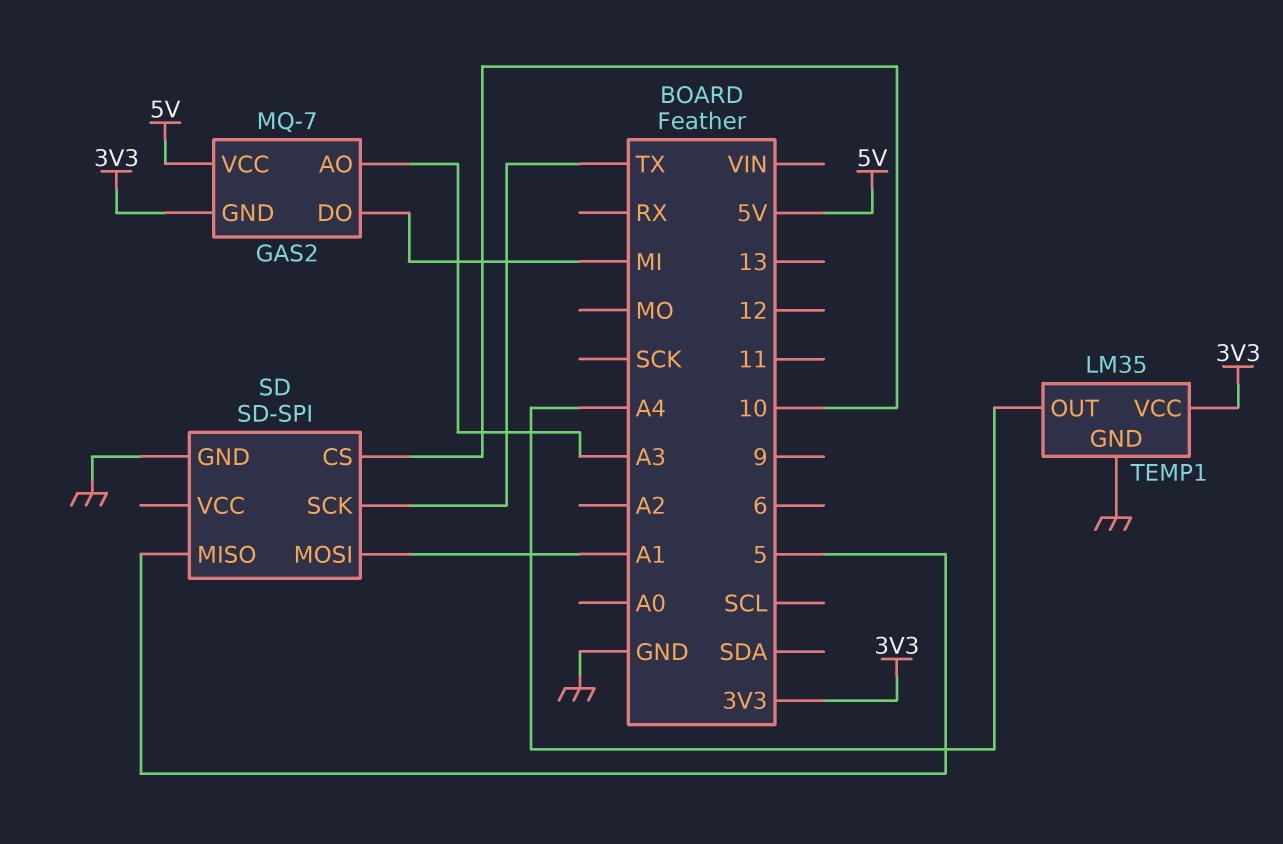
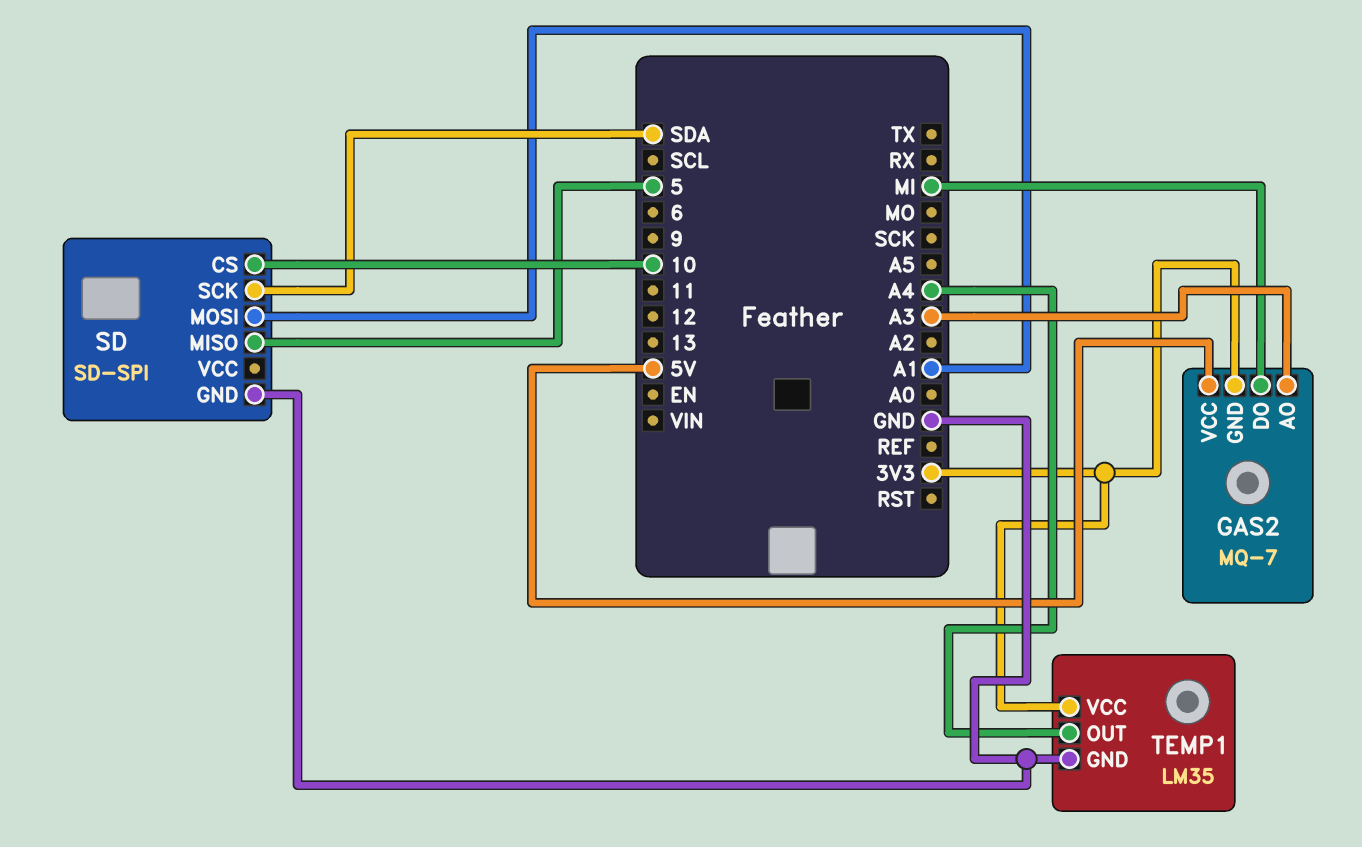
SD pin SCK: TX -> SDA

